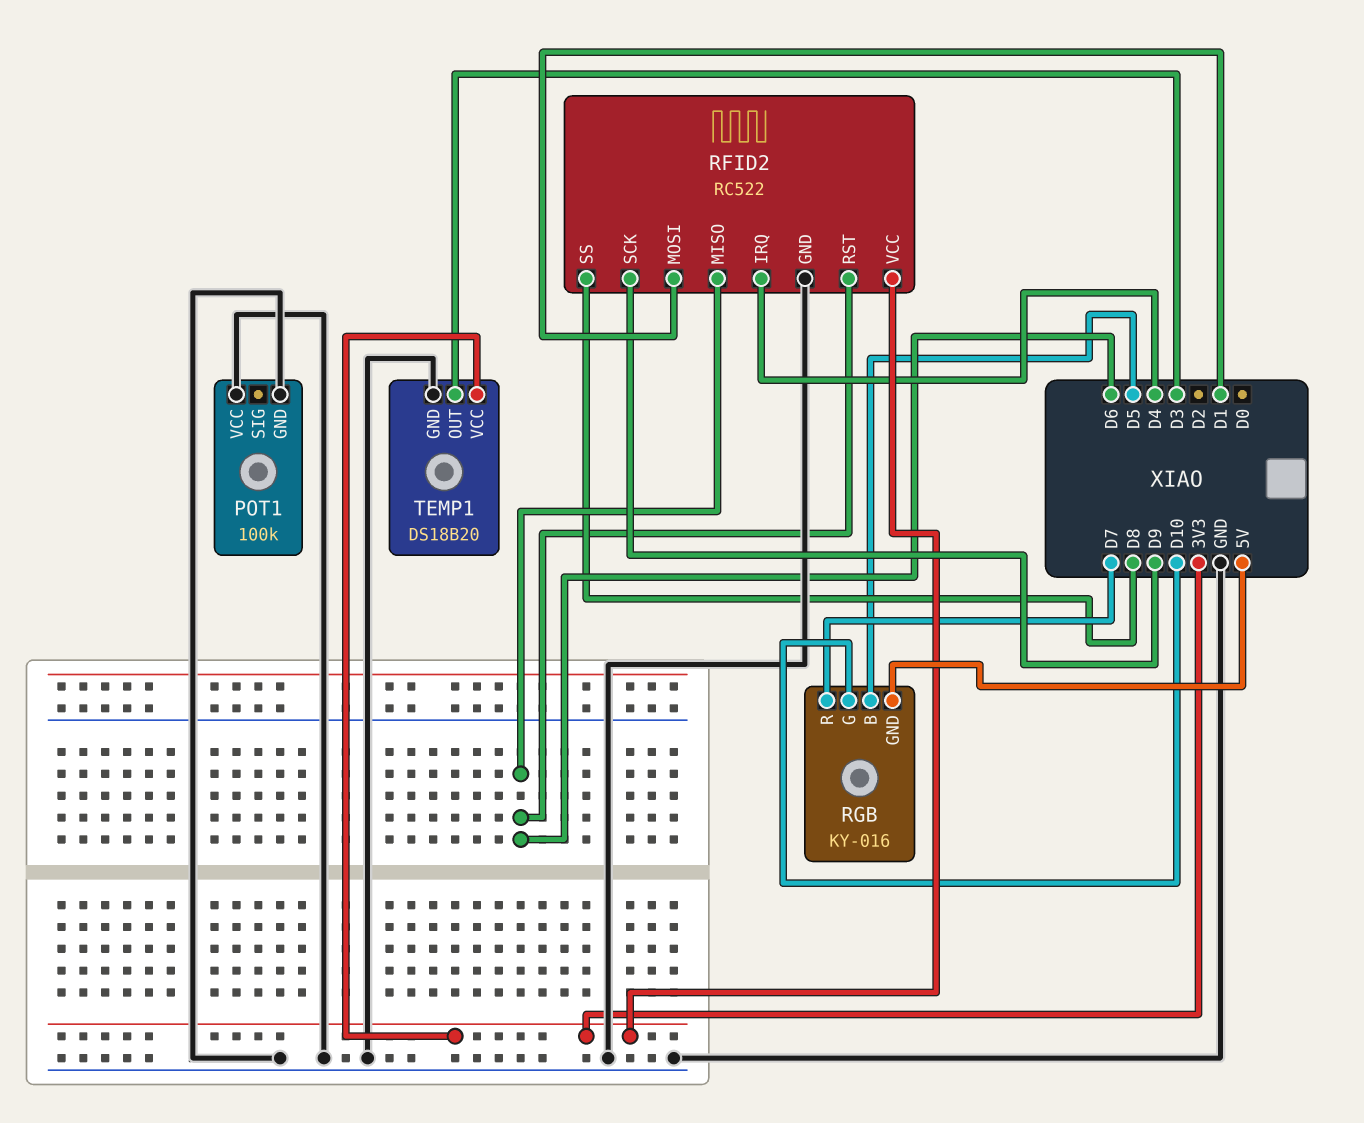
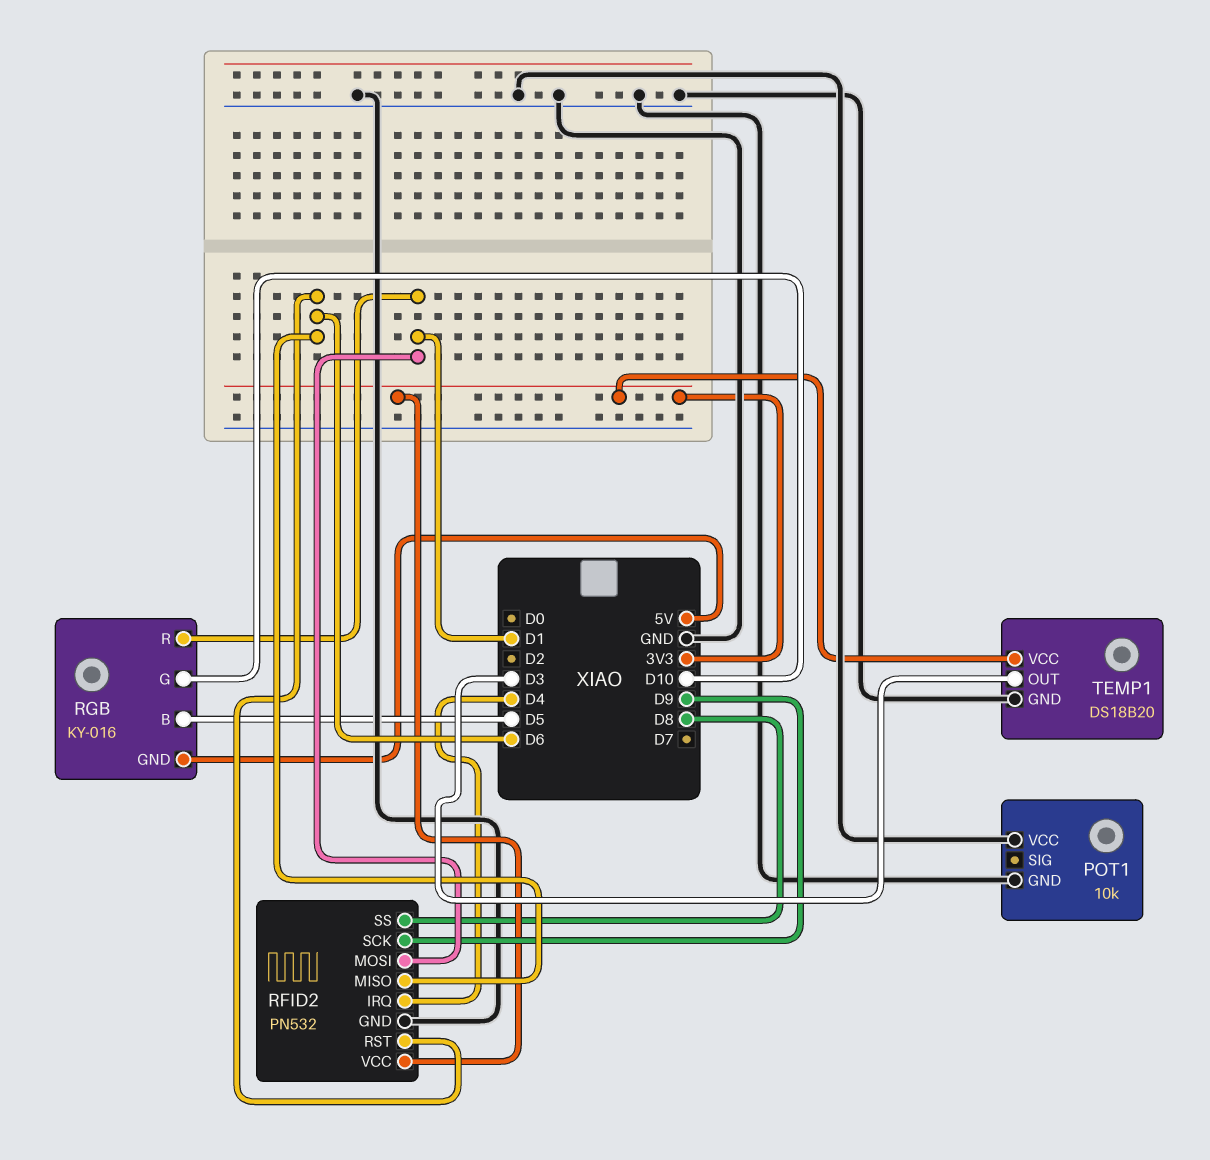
POT1: 100k -> 10k
RFID2: RC522 -> PN532
RGB pin R: D7 -> D1

